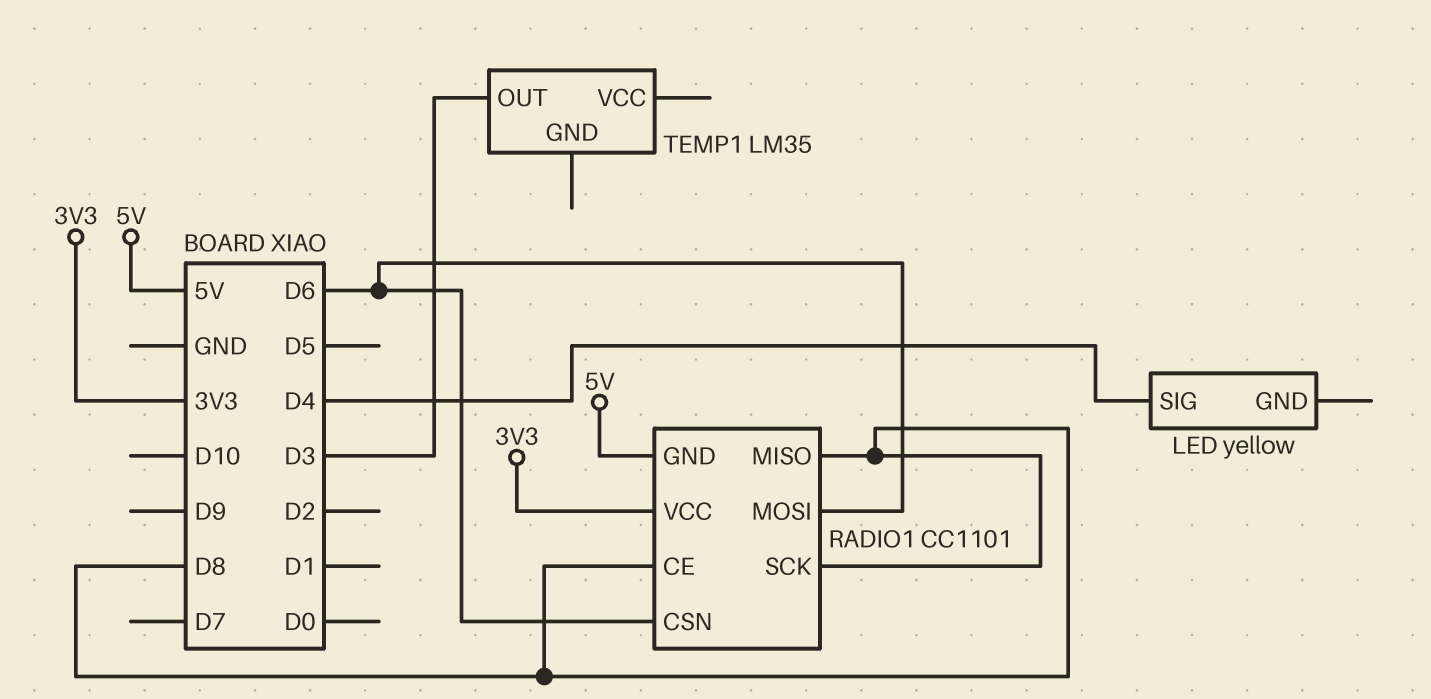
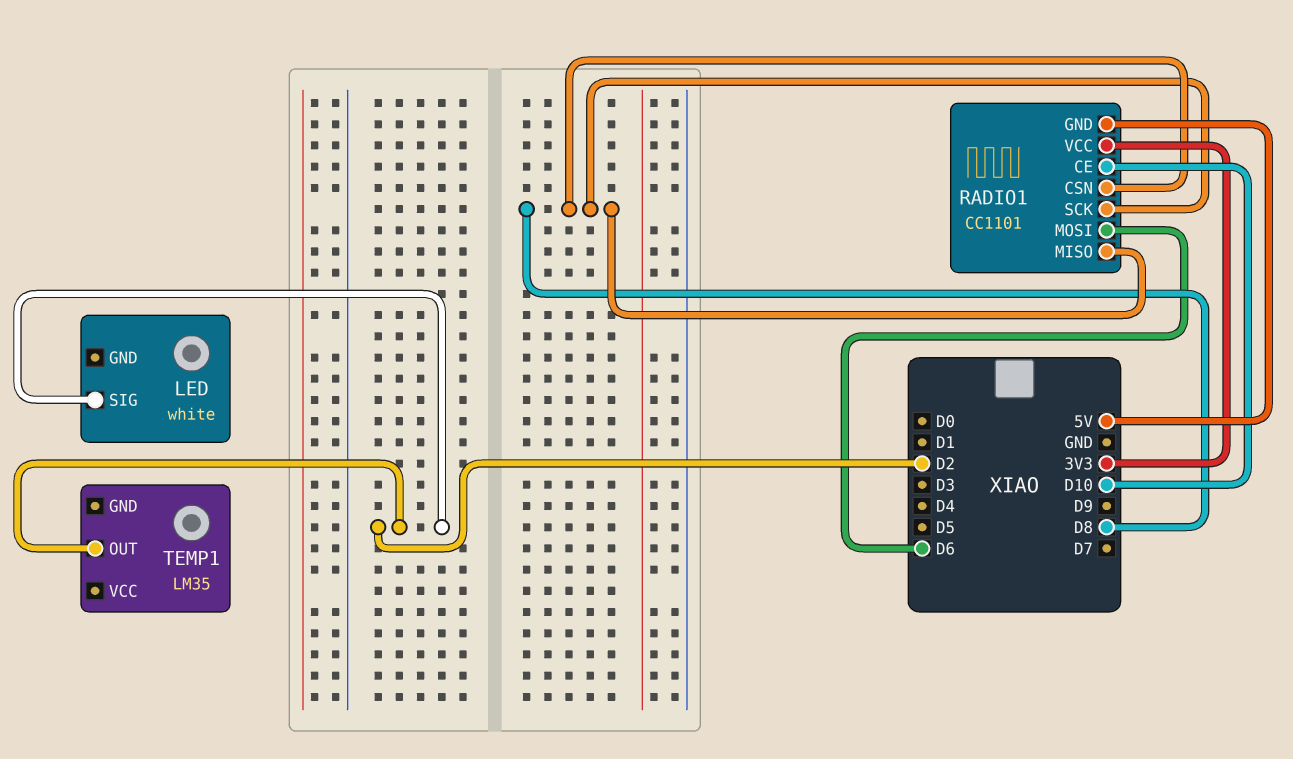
LED: yellow -> white
LED pin SIG: D4 -> D2
RADIO1 pin CE: D8 -> D10
RADIO1 pin CSN: D6 -> D8
TEMP1 pin OUT: D3 -> D2

